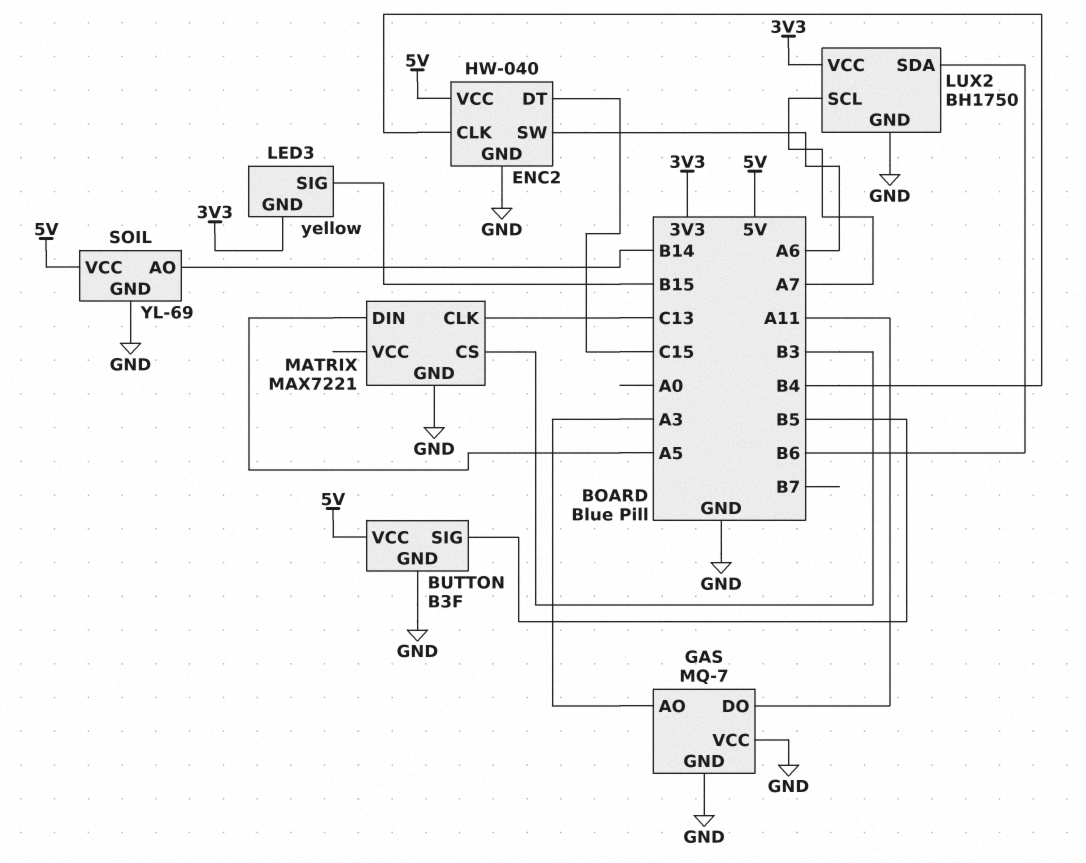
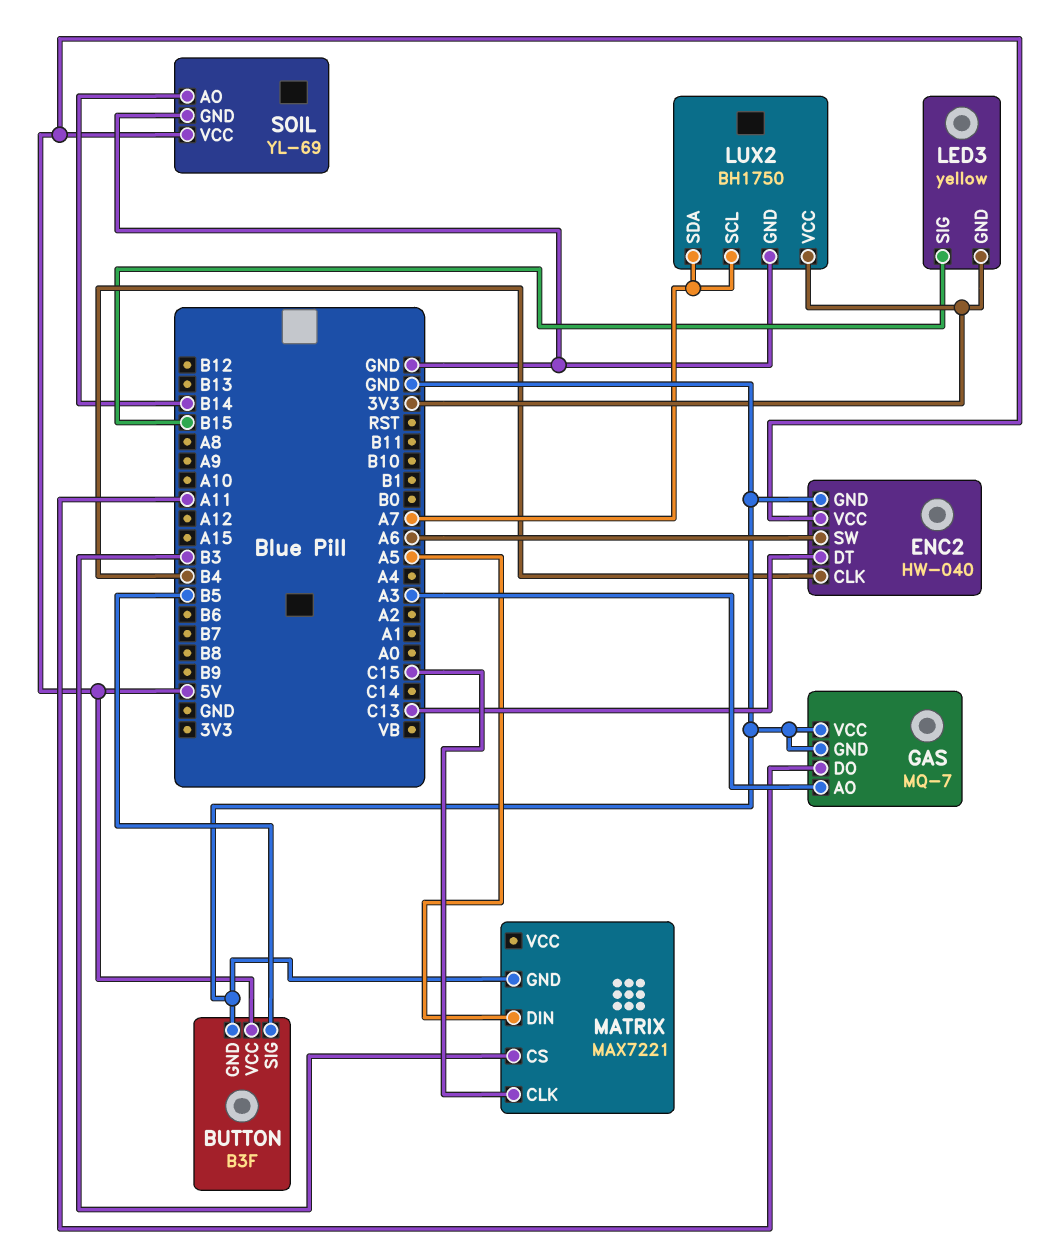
ENC2 pin DT: C15 -> C13
LUX2 pin SDA: B6 -> A7
MATRIX pin CLK: C13 -> C15

